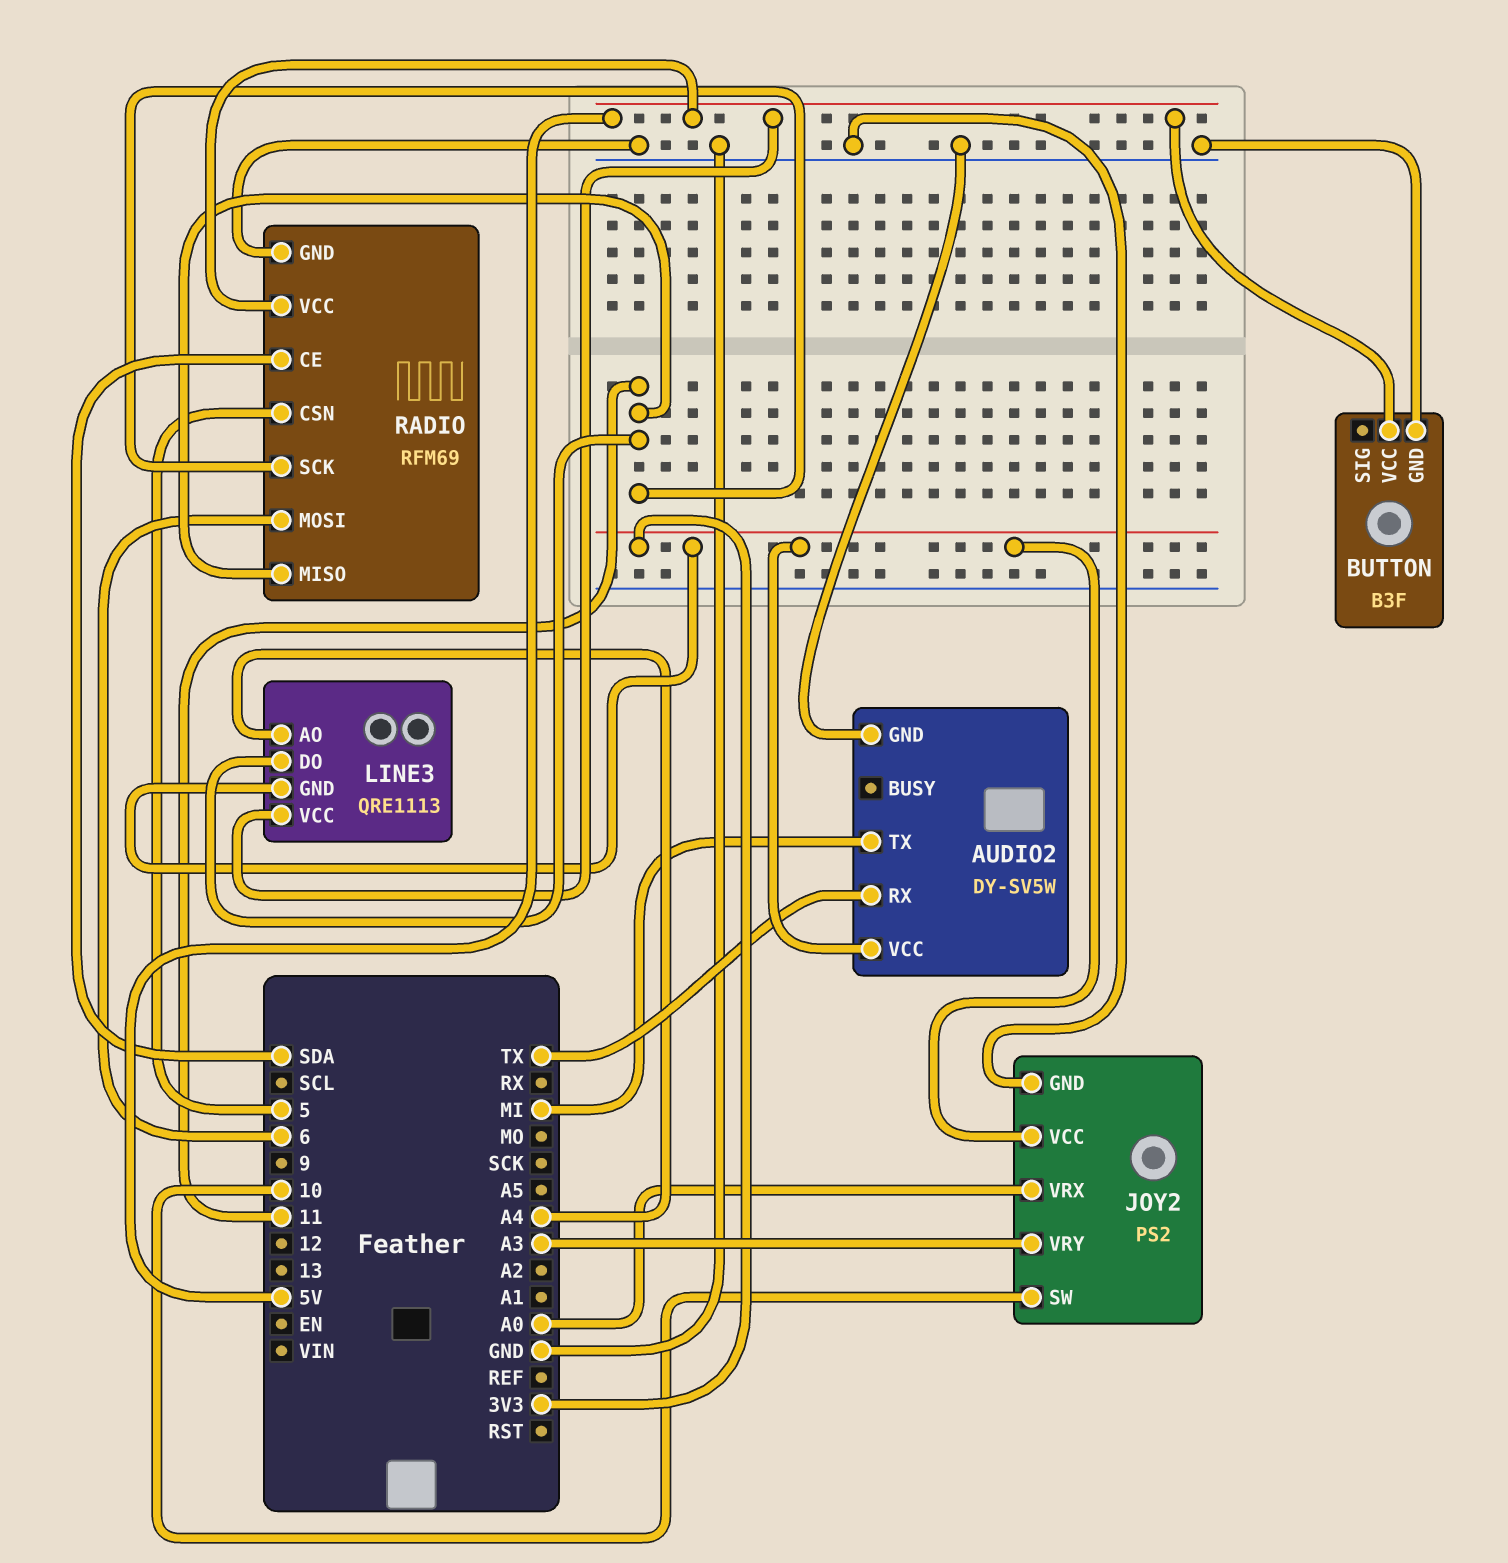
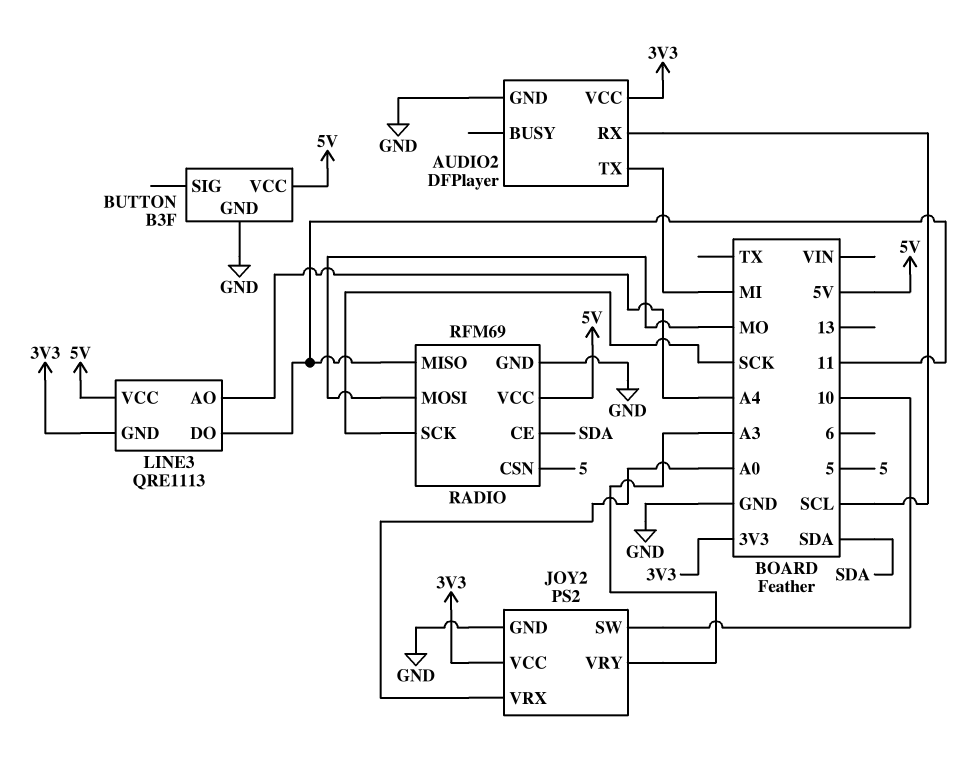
AUDIO2: DY-SV5W -> DFPlayer
AUDIO2 pin RX: TX -> SCL
RADIO pin MOSI: 6 -> MO
RADIO pin SCK: 11 -> SCK

